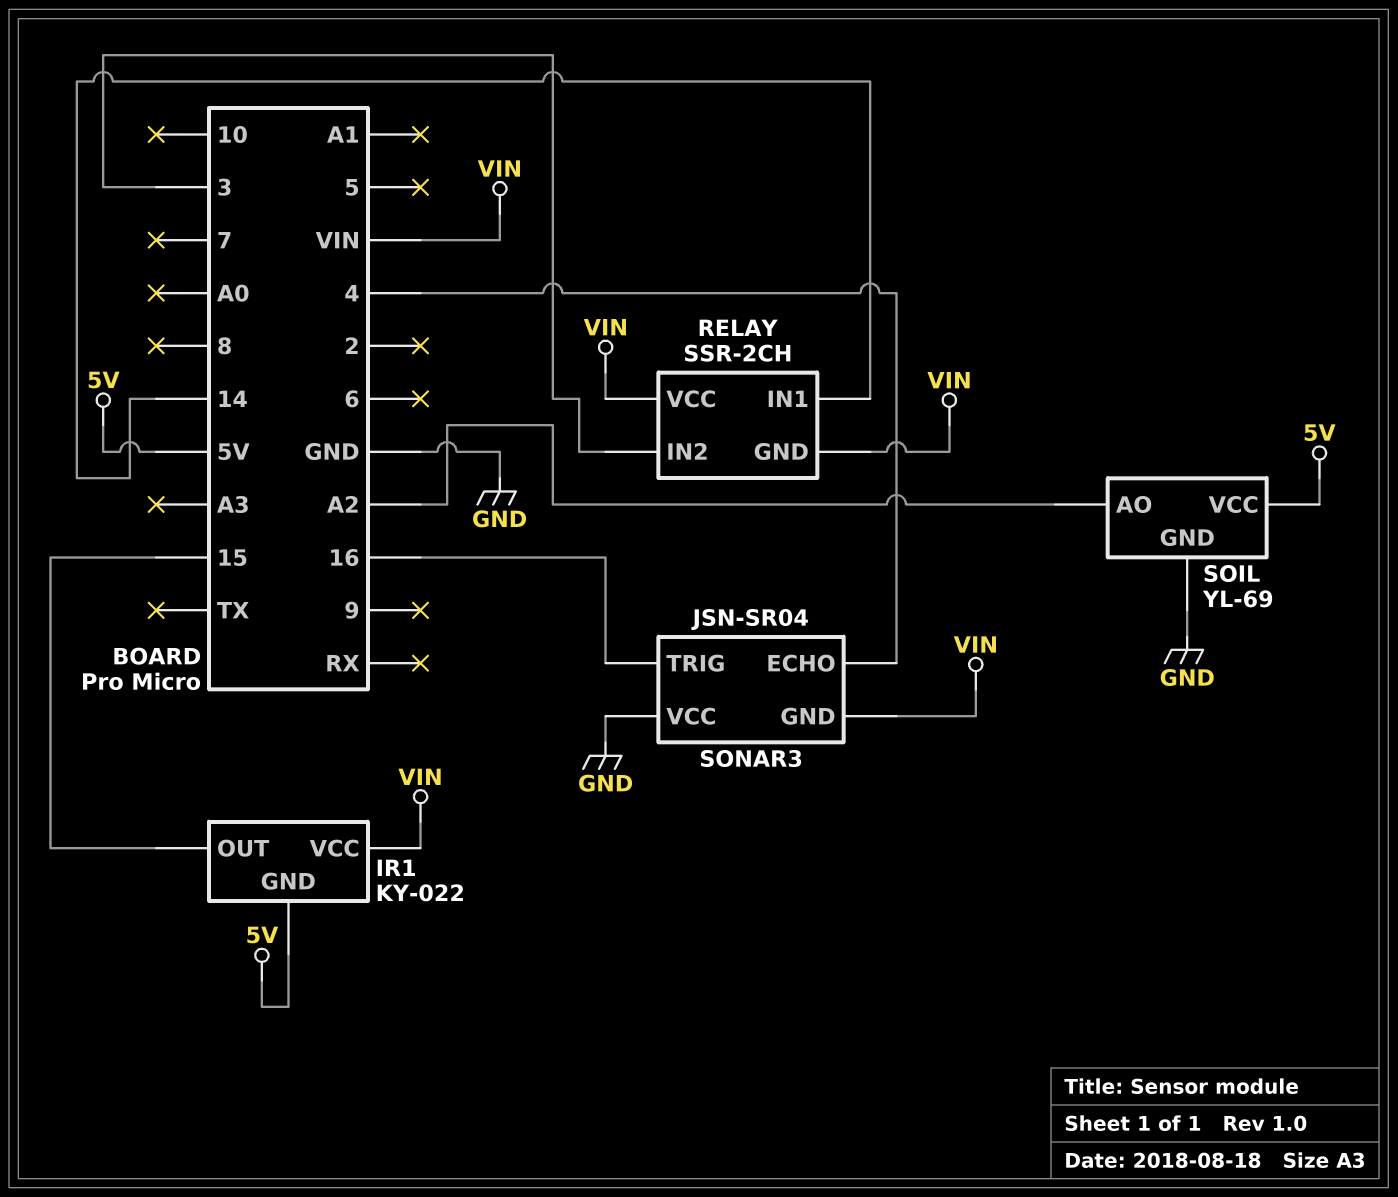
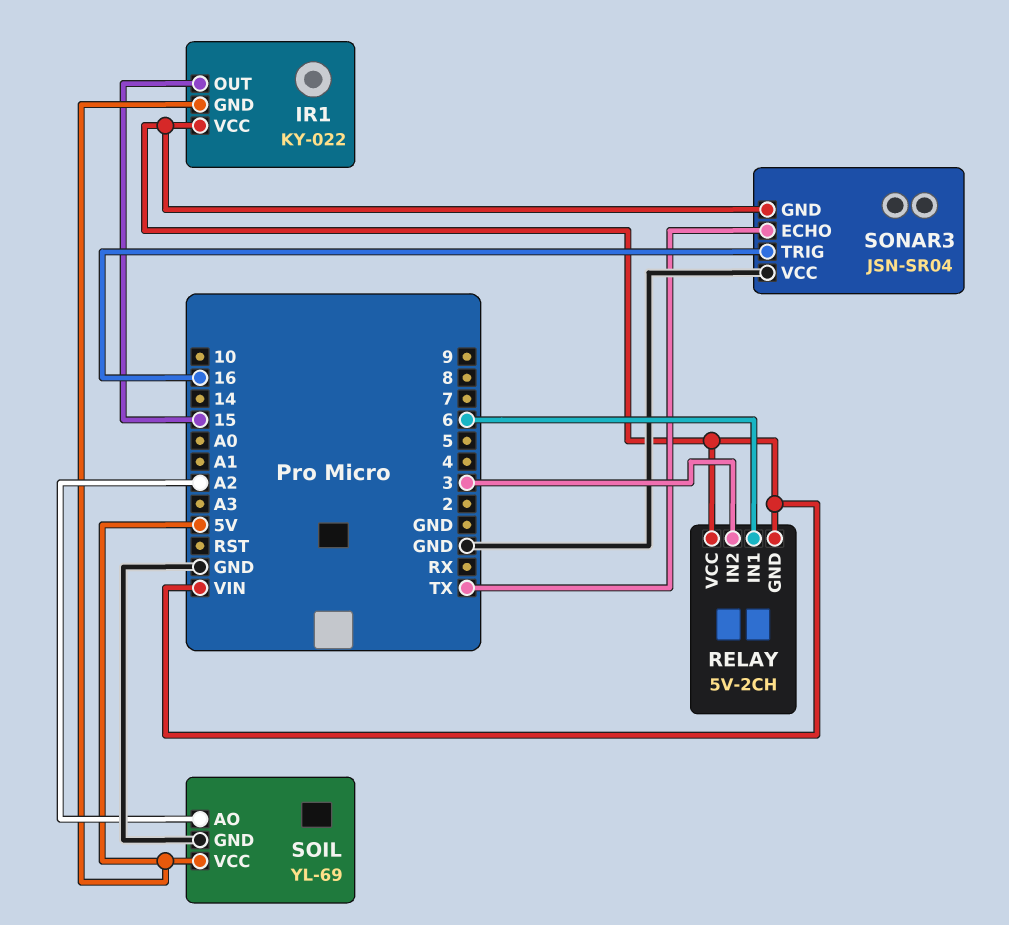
RELAY: SSR-2CH -> 5V-2CH
RELAY pin IN1: 14 -> 6
SONAR3 pin ECHO: 4 -> TX

